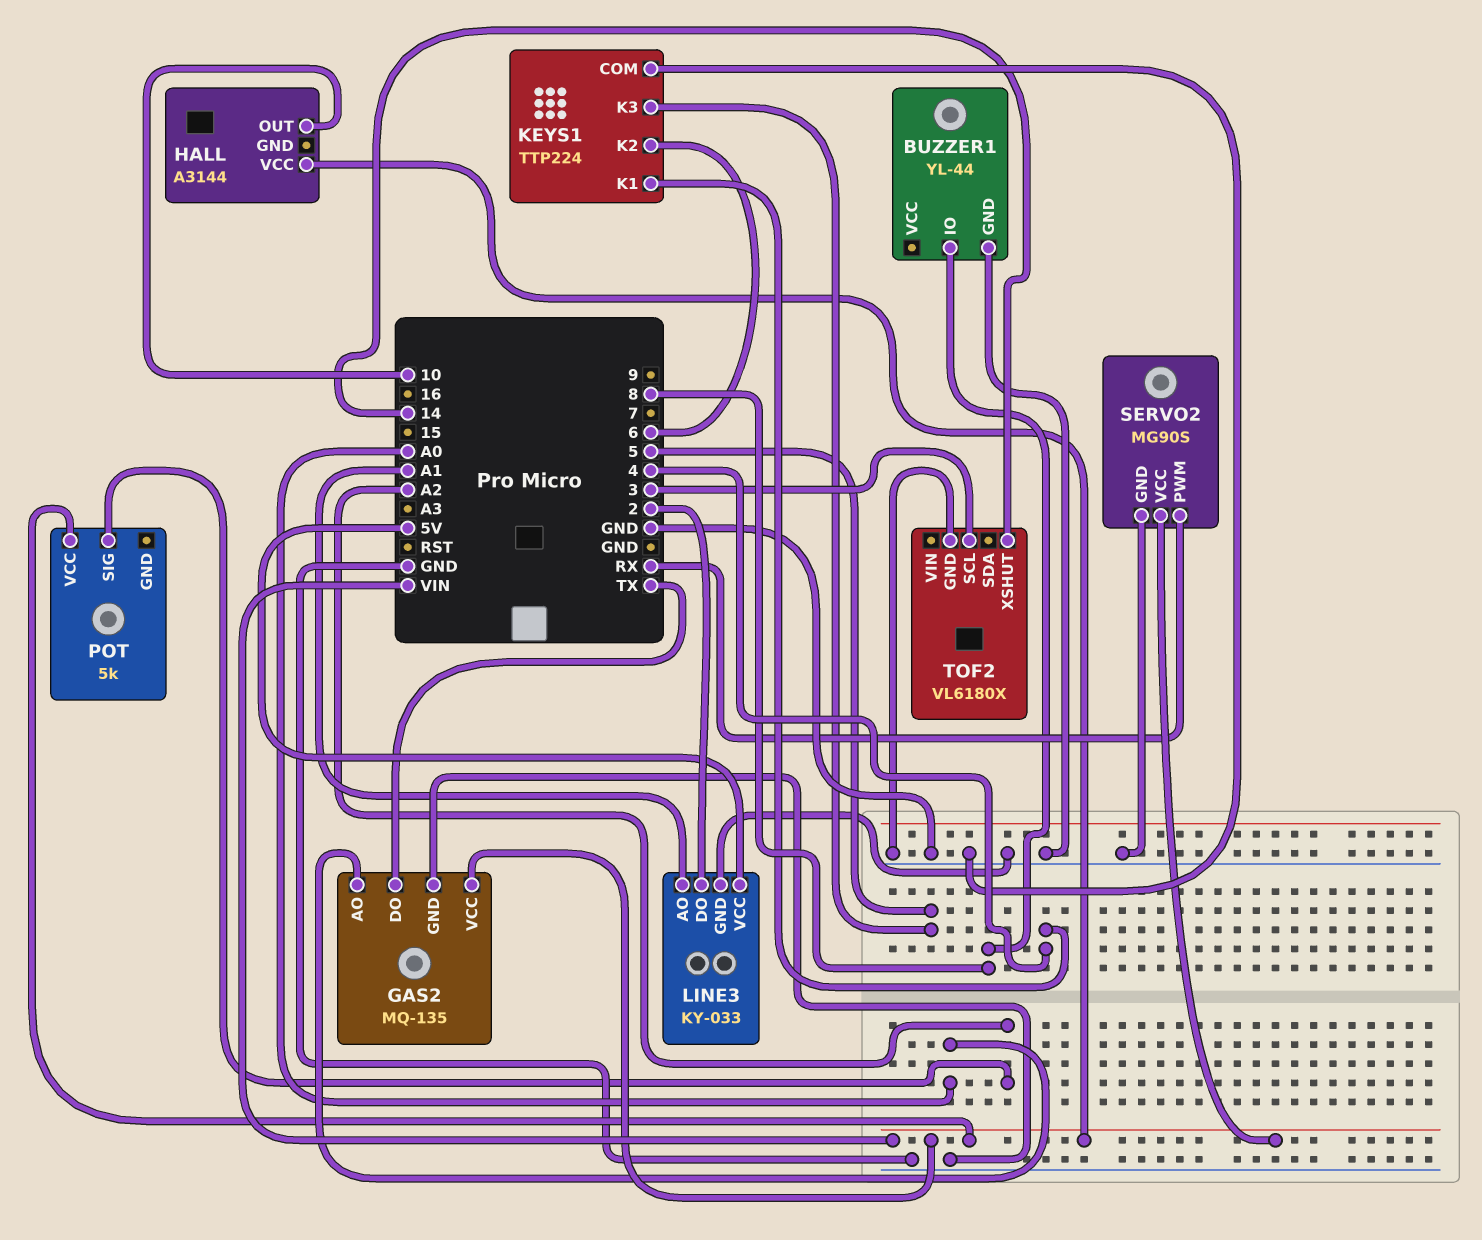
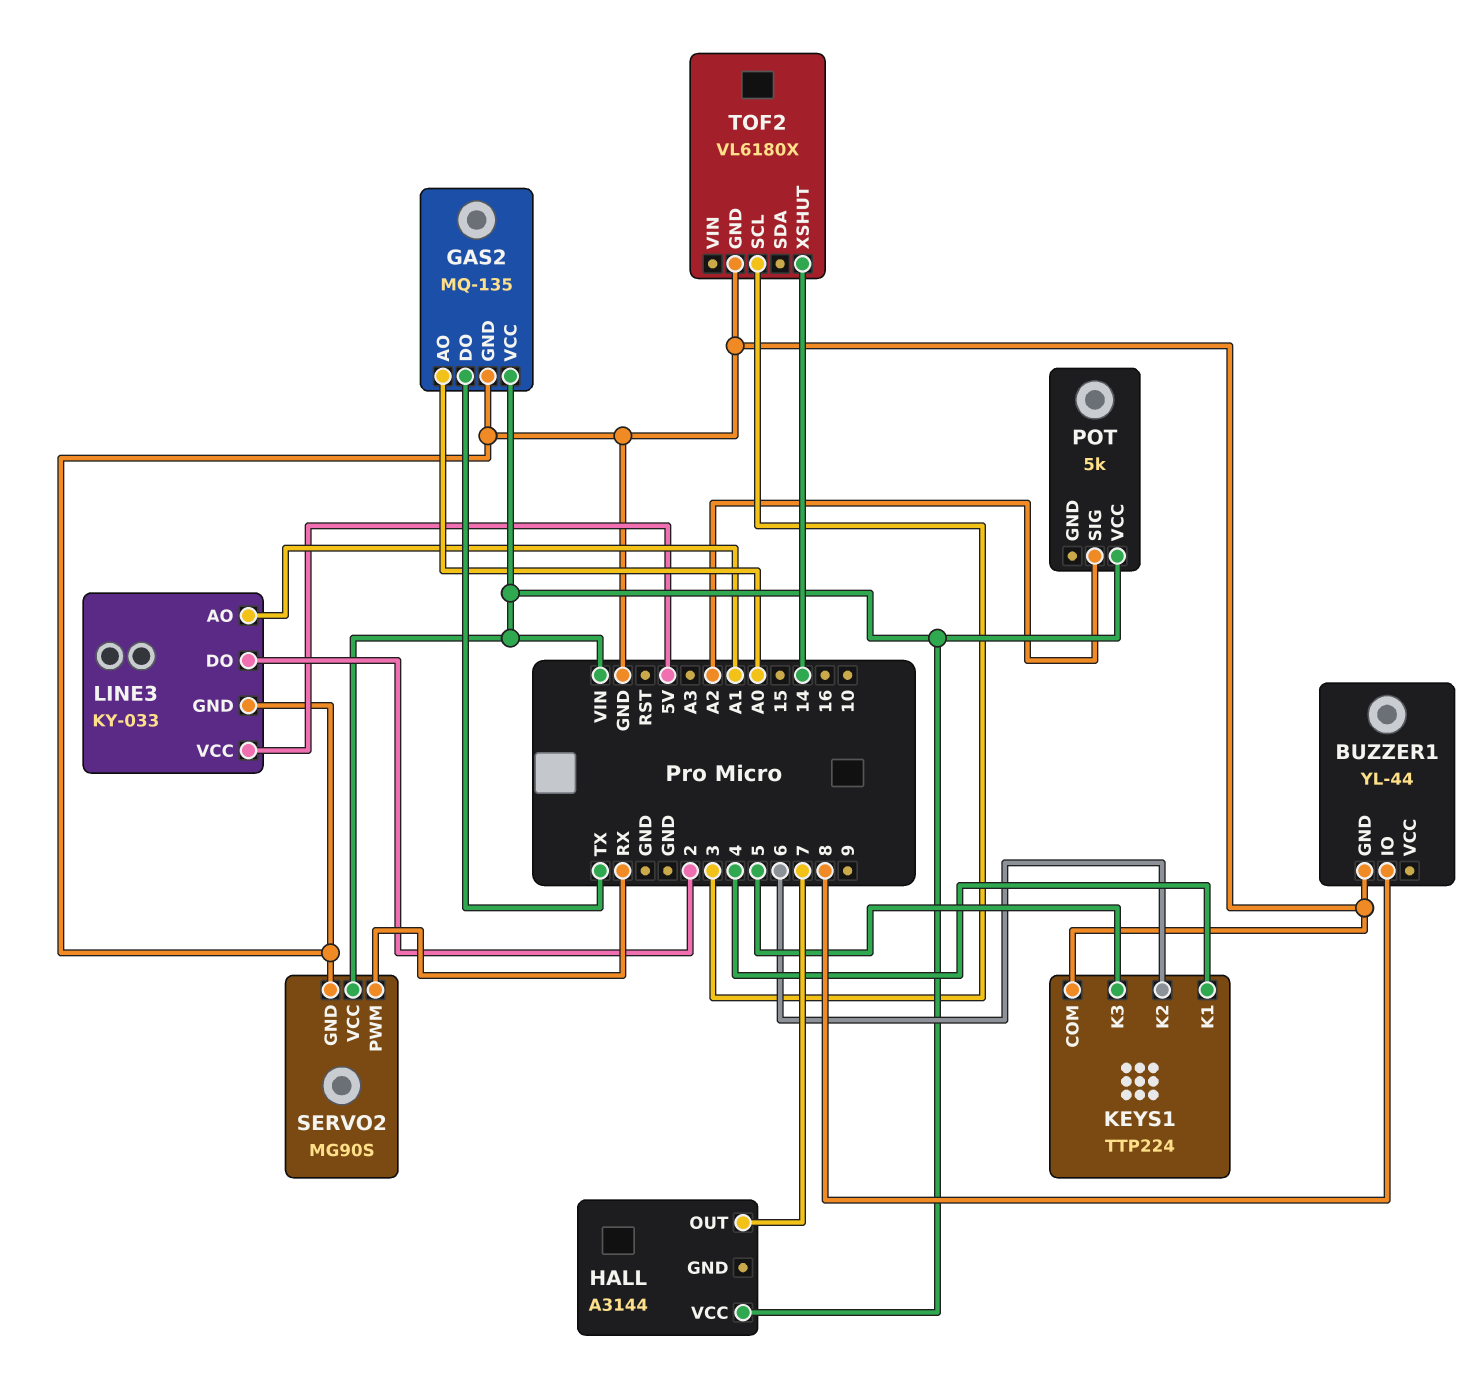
HALL pin OUT: 10 -> 7

